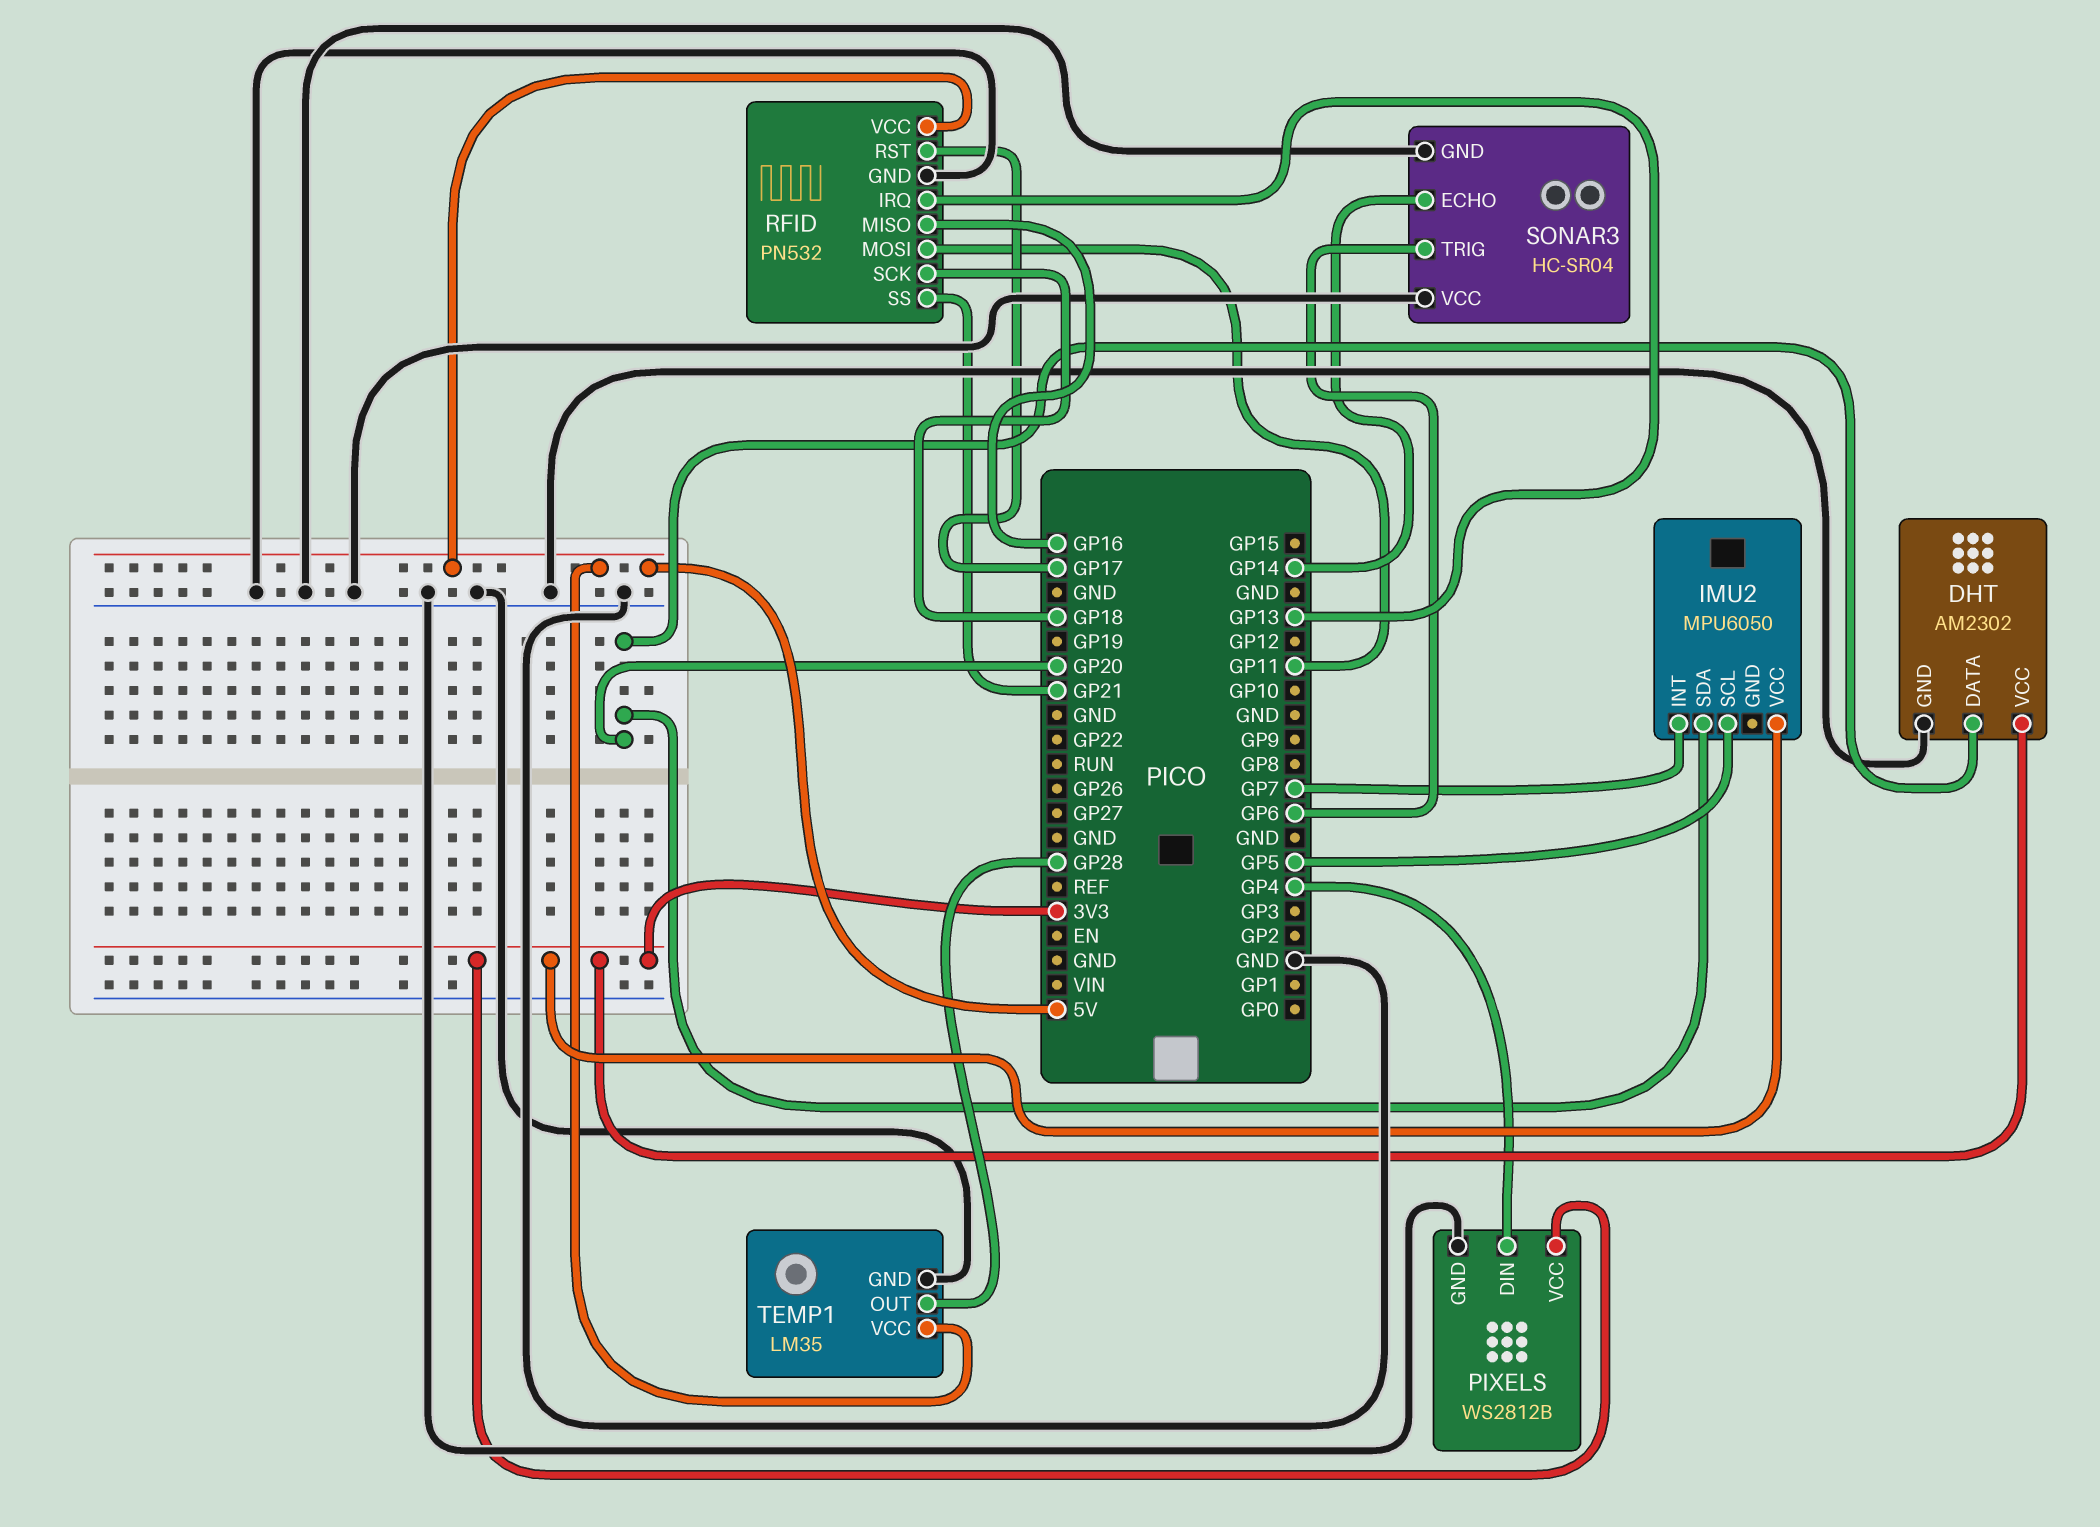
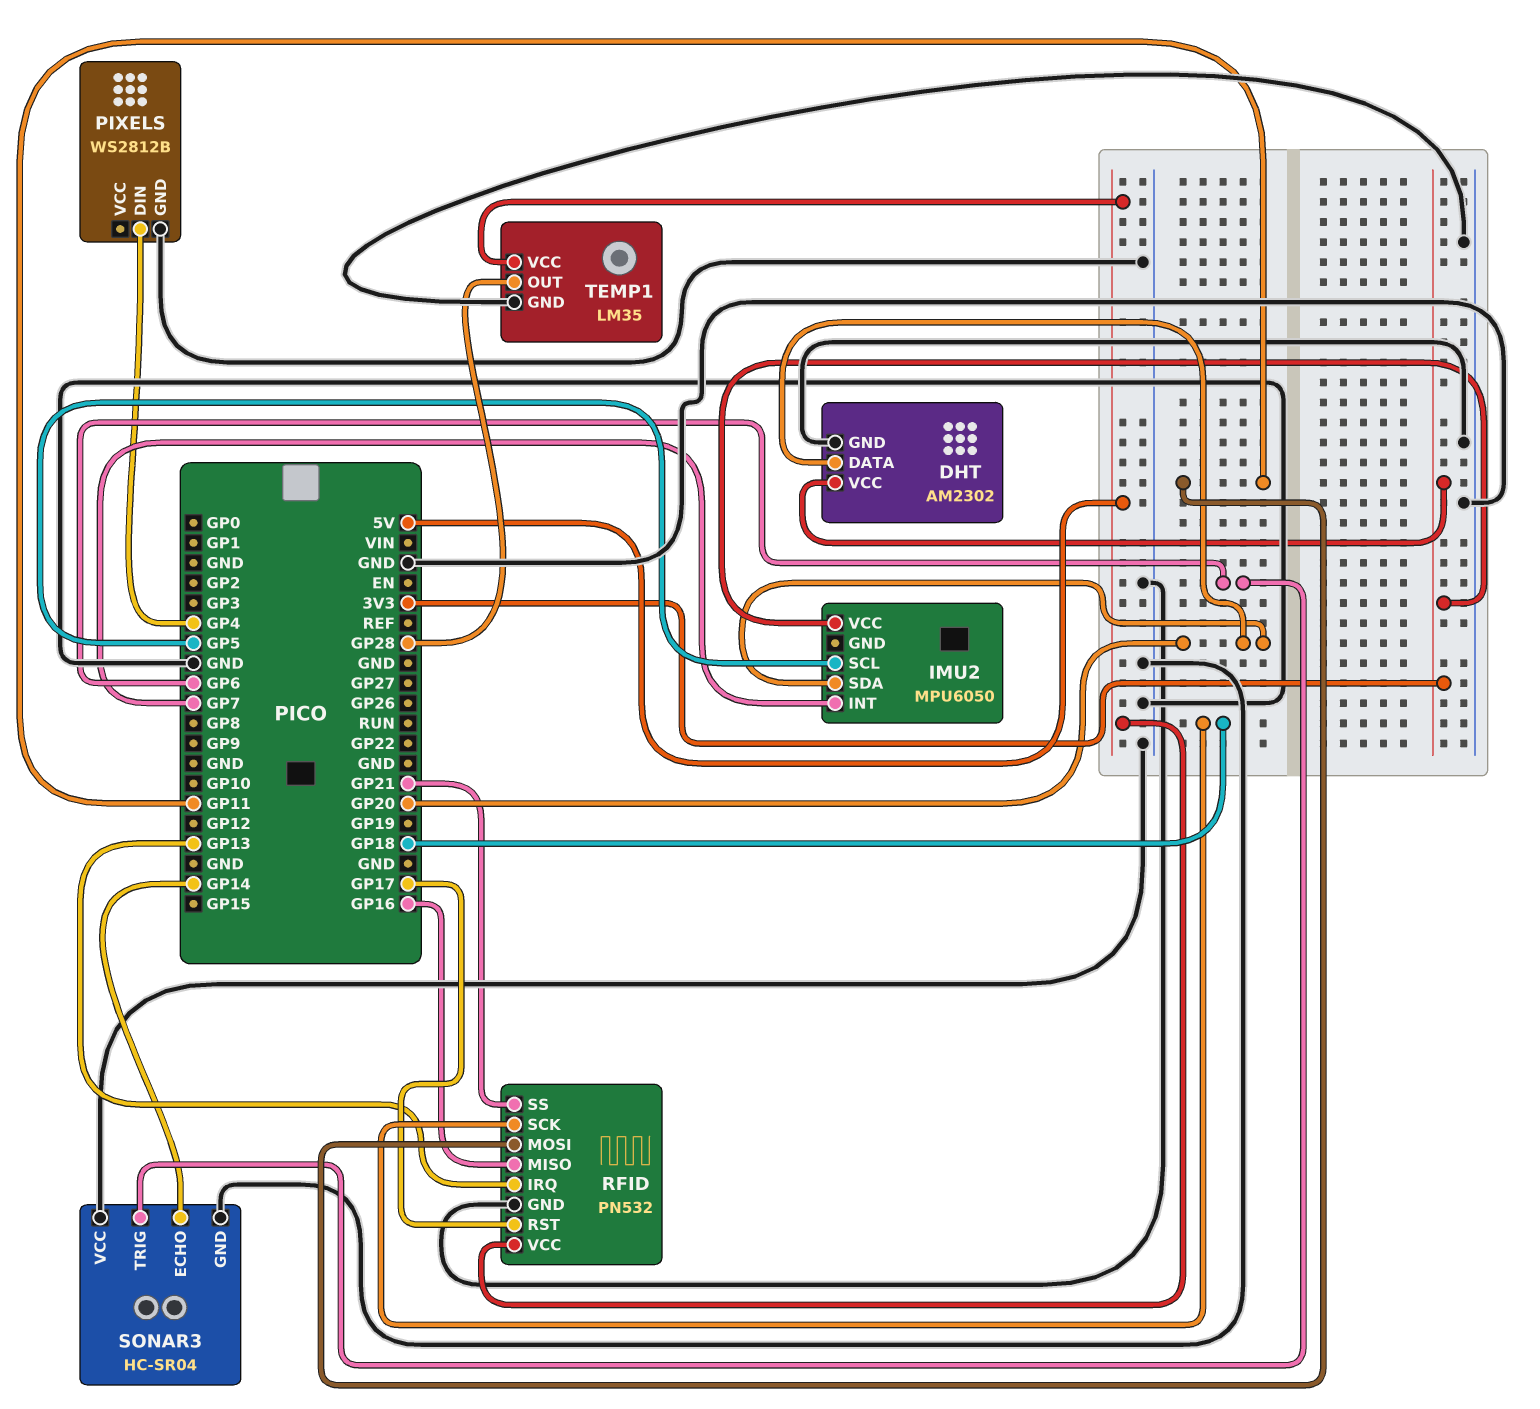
PIXELS pin VCC: 3V3 -> none

